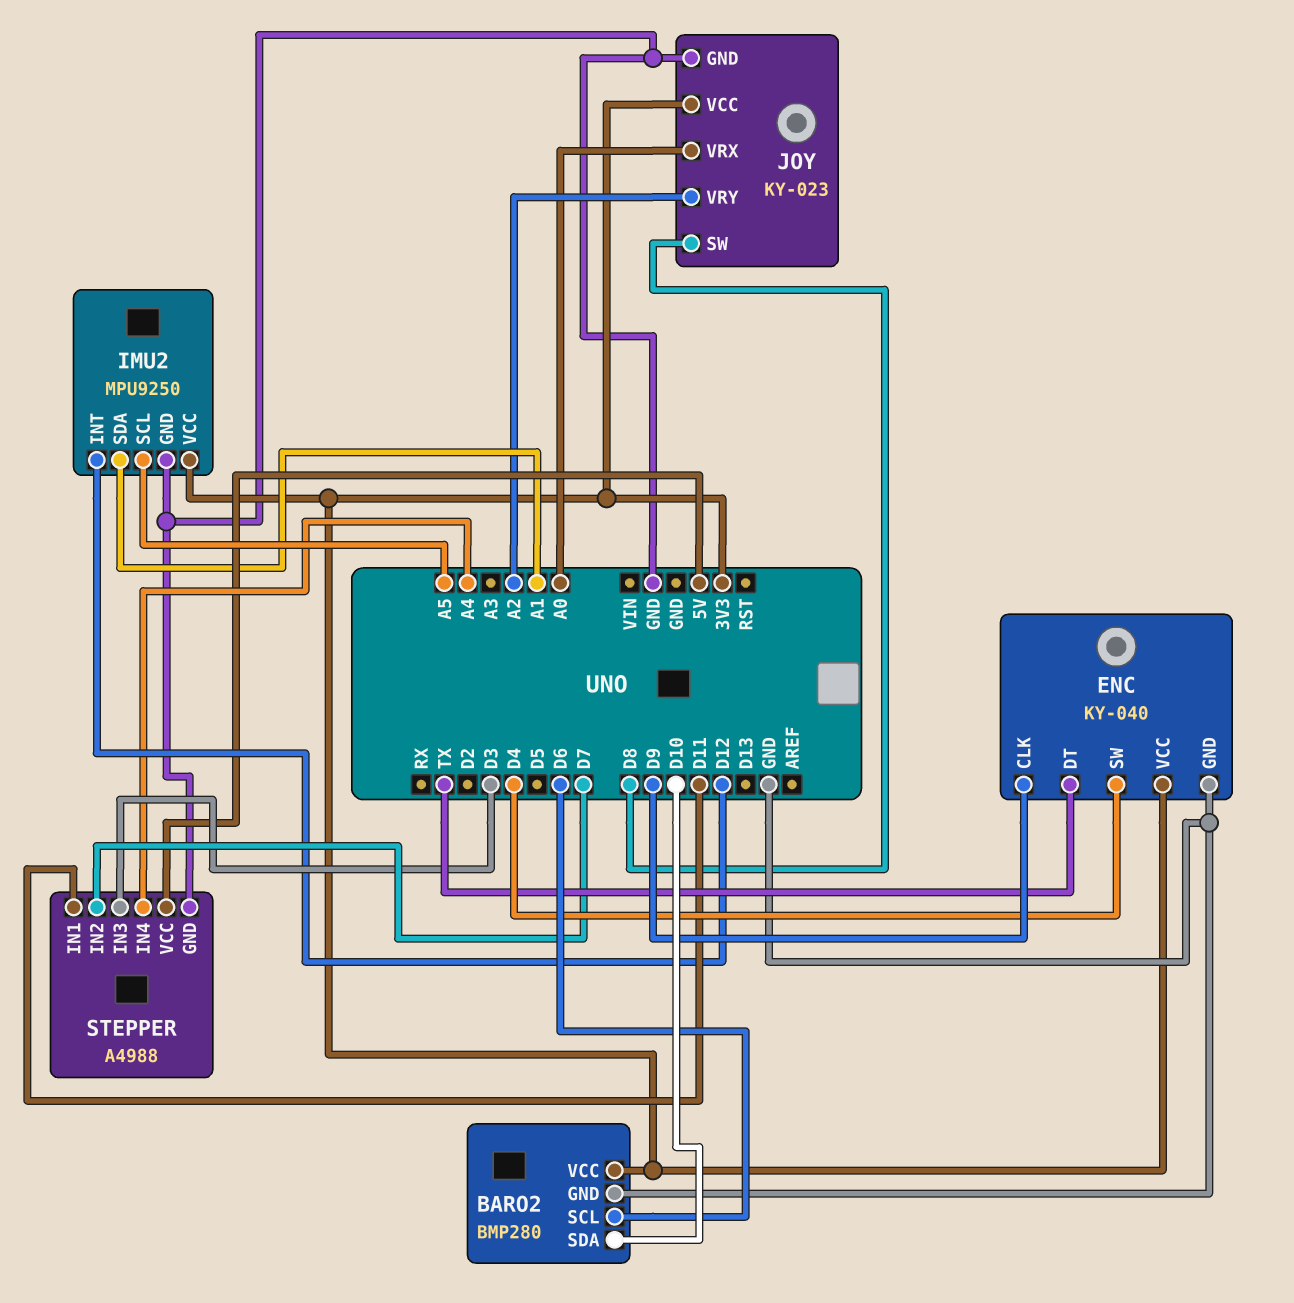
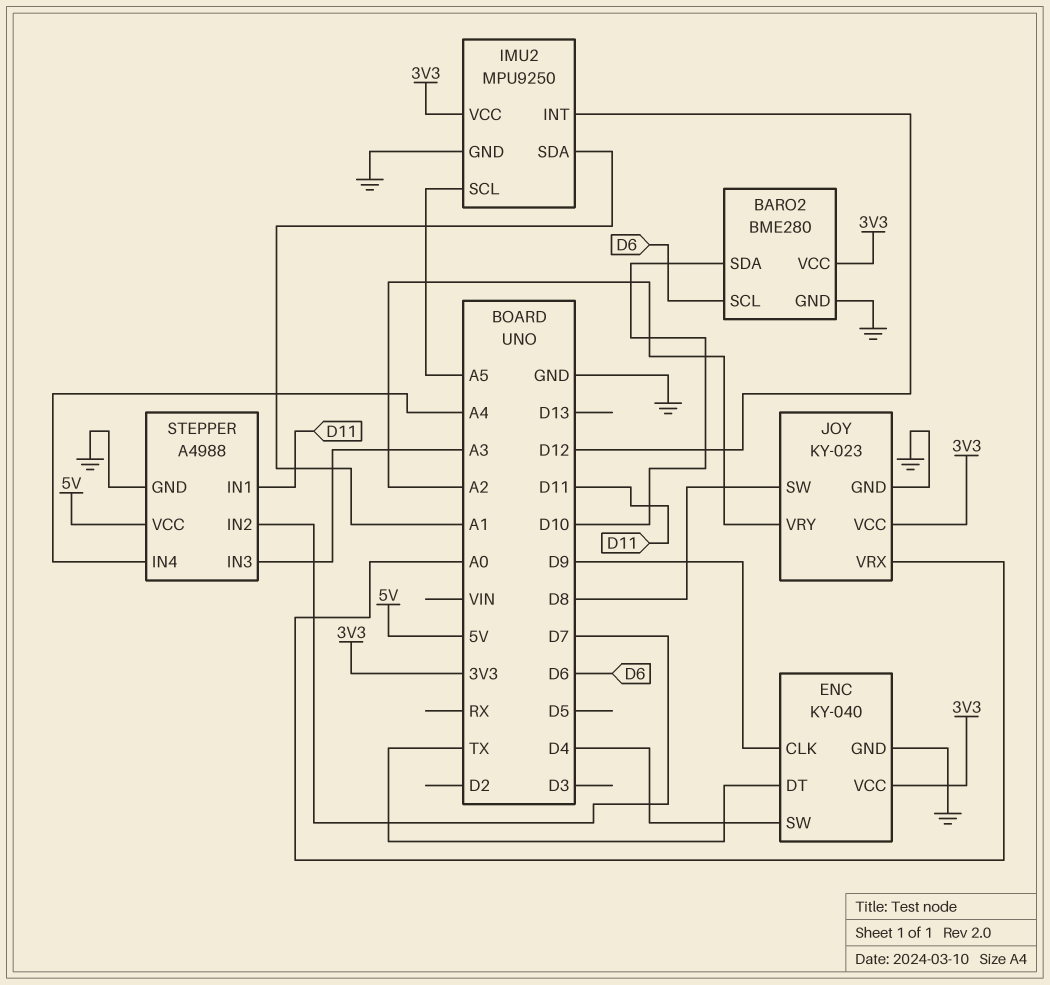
BARO2: BMP280 -> BME280
STEPPER pin IN3: D3 -> A3

